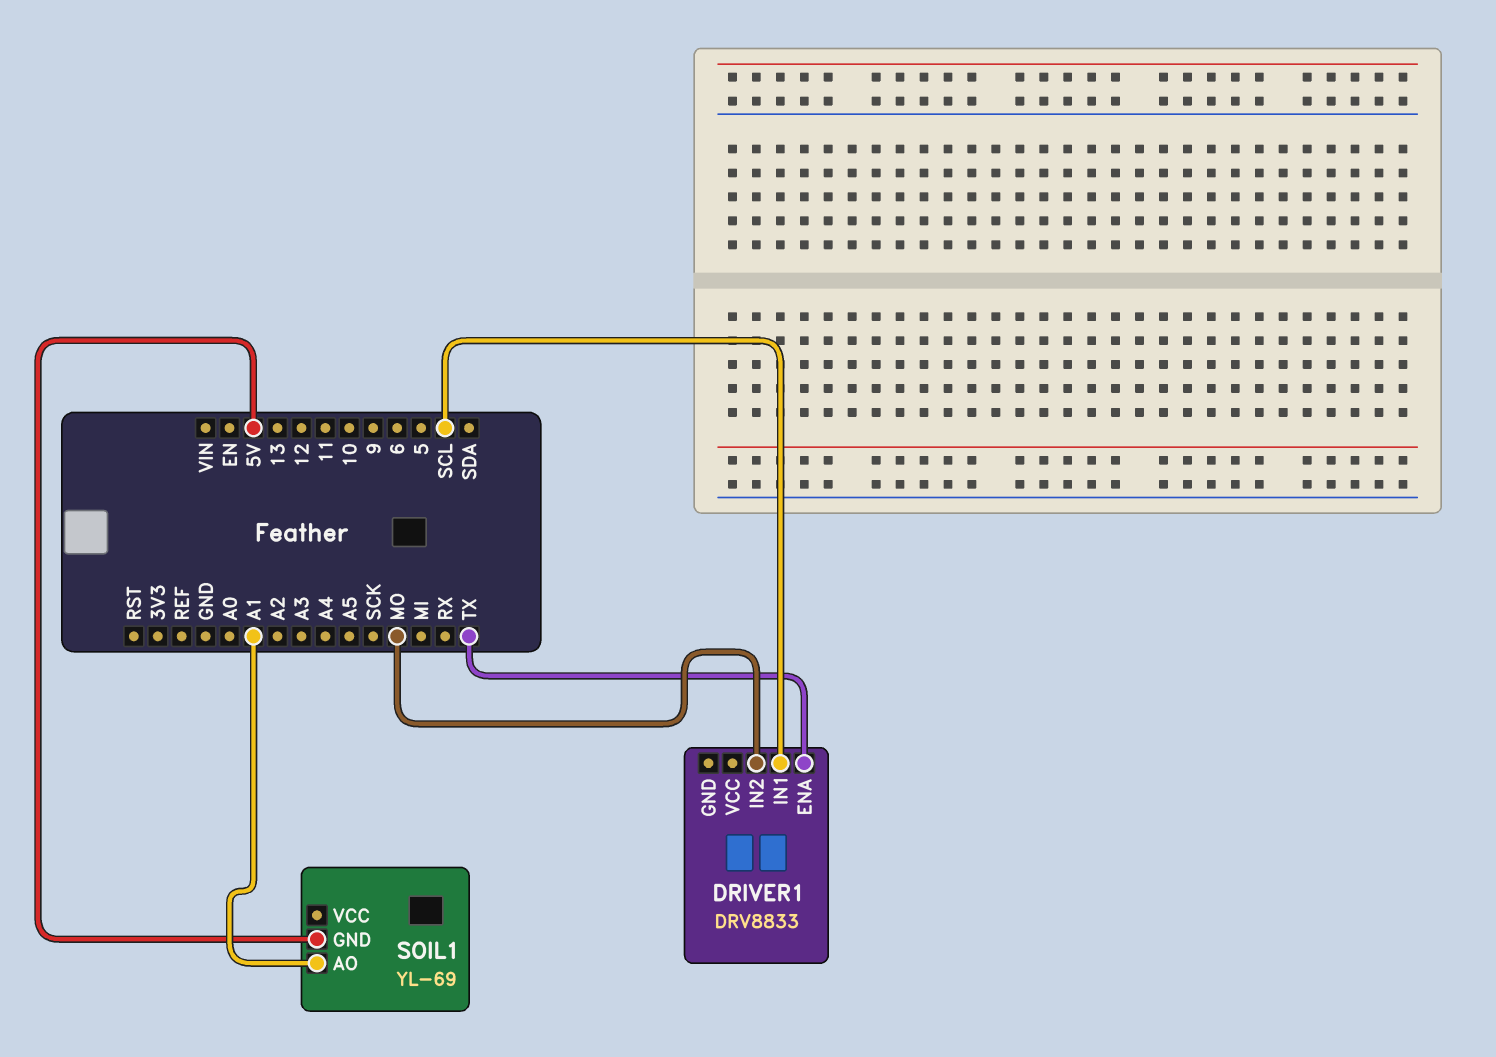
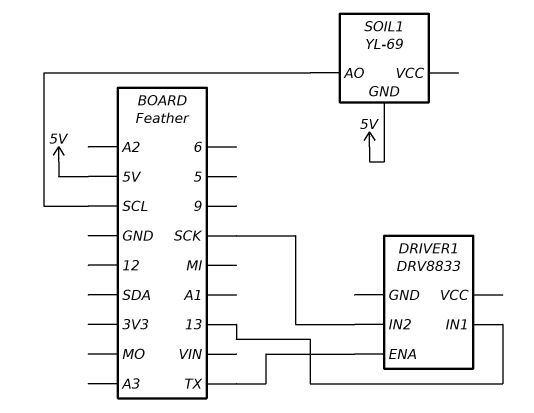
DRIVER1 pin IN1: SCL -> 13
DRIVER1 pin IN2: MO -> SCK
SOIL1 pin AO: A1 -> SCL

